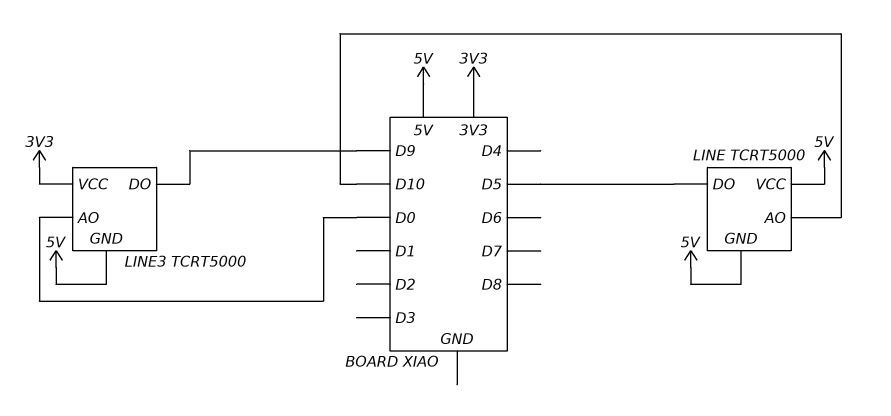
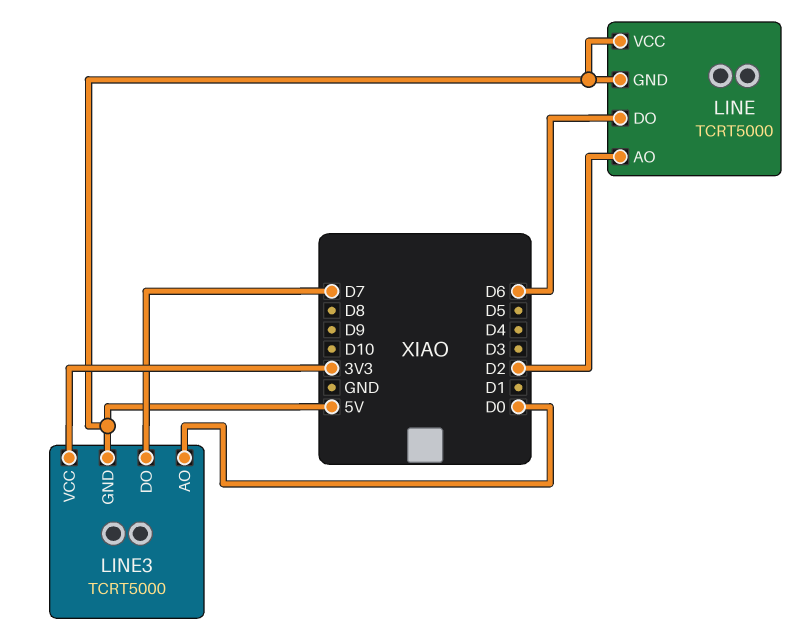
LINE pin AO: D10 -> D2
LINE pin DO: D5 -> D6
LINE3 pin DO: D9 -> D7

